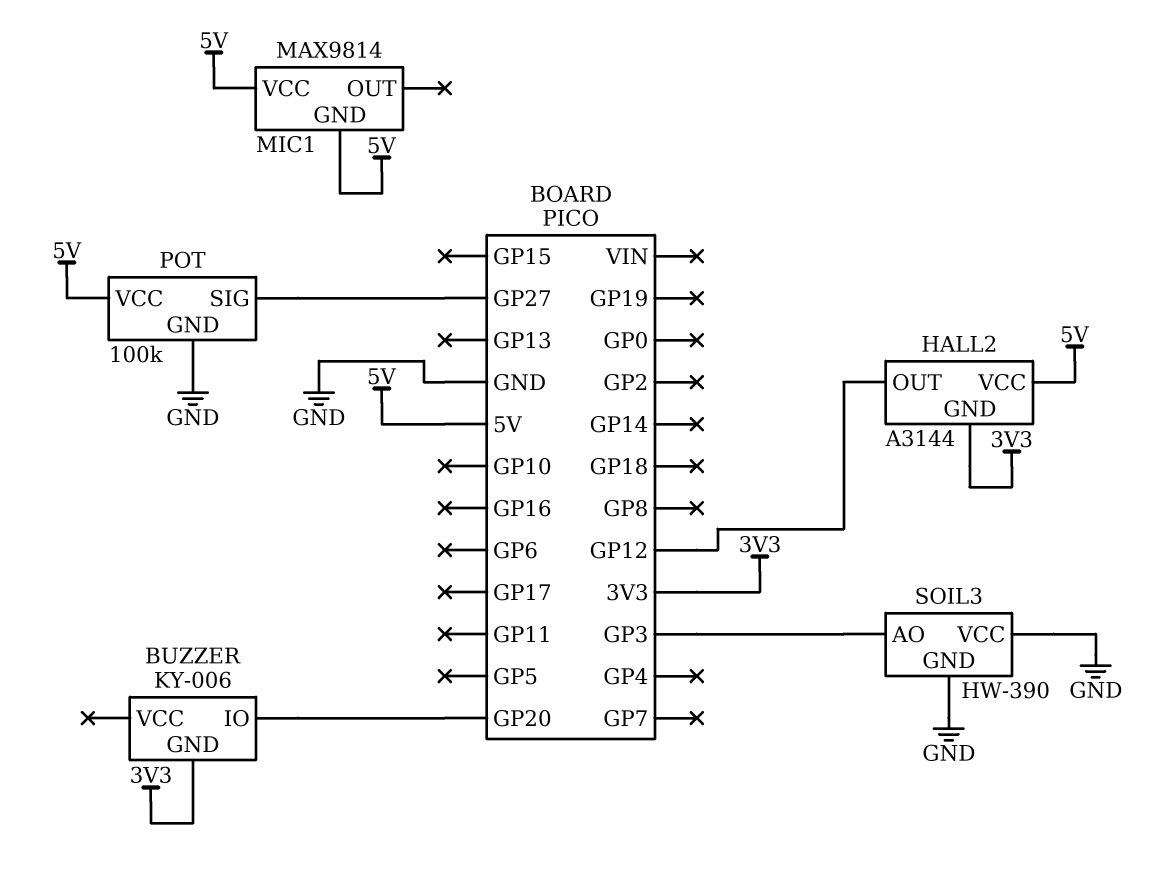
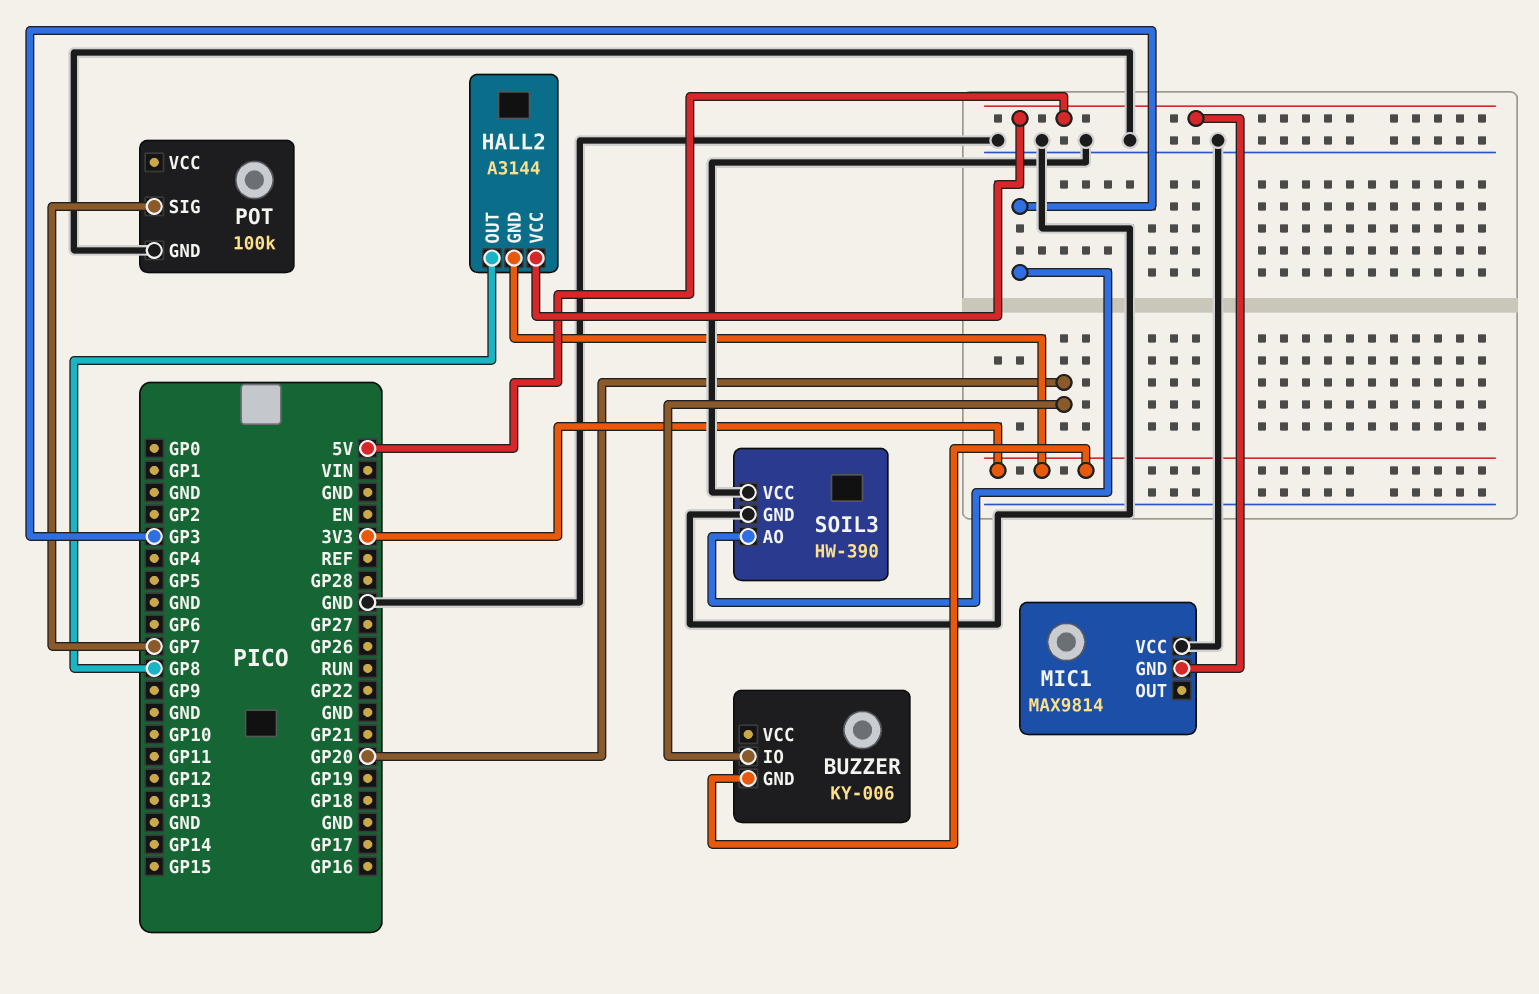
HALL2 pin OUT: GP12 -> GP8
MIC1 pin VCC: 5V -> GND
POT pin SIG: GP27 -> GP7
POT pin VCC: 5V -> none

